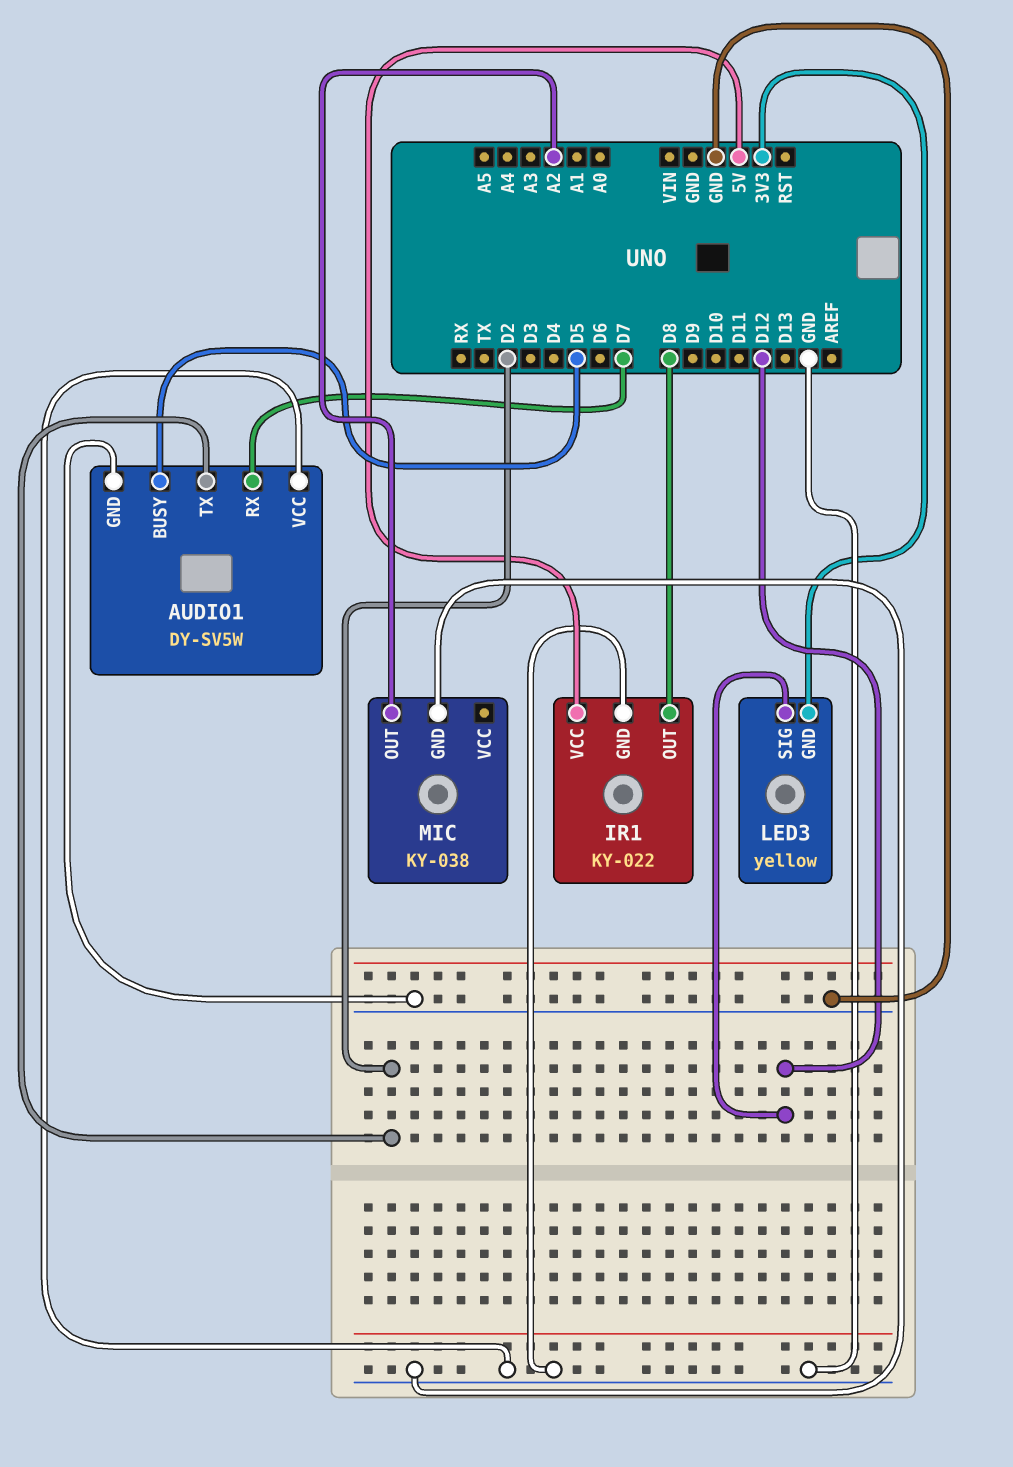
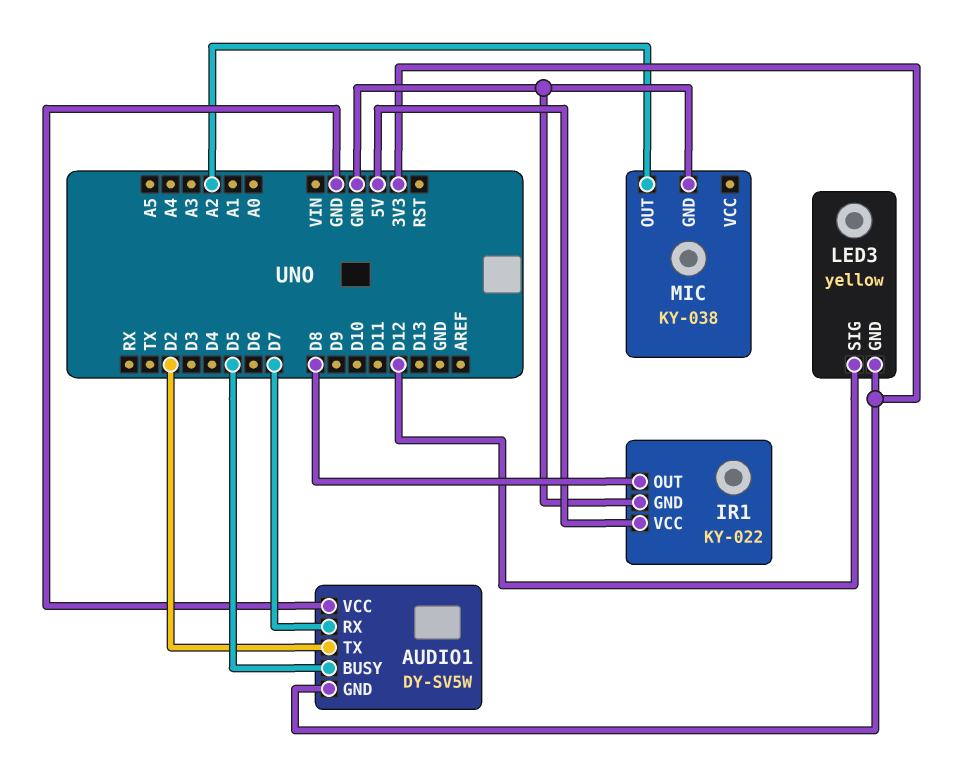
AUDIO1 pin GND: GND -> 3V3

